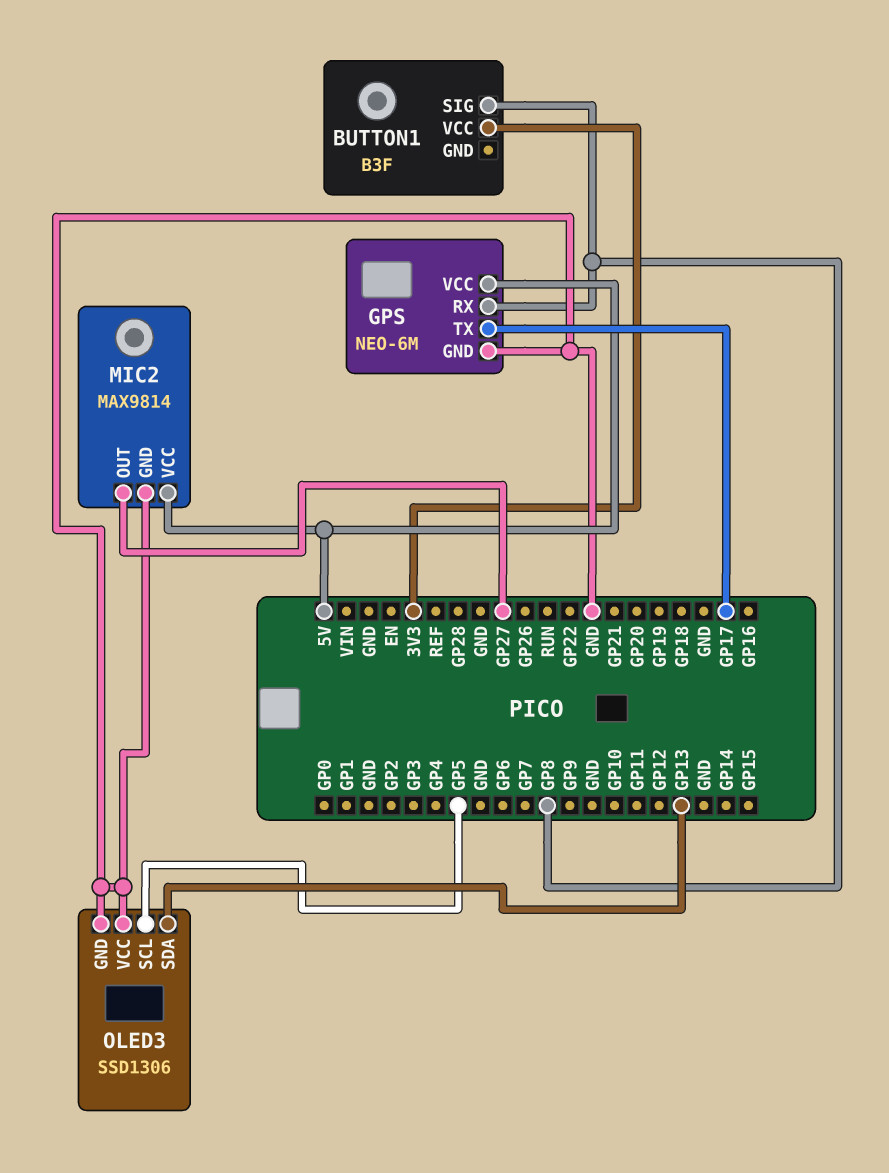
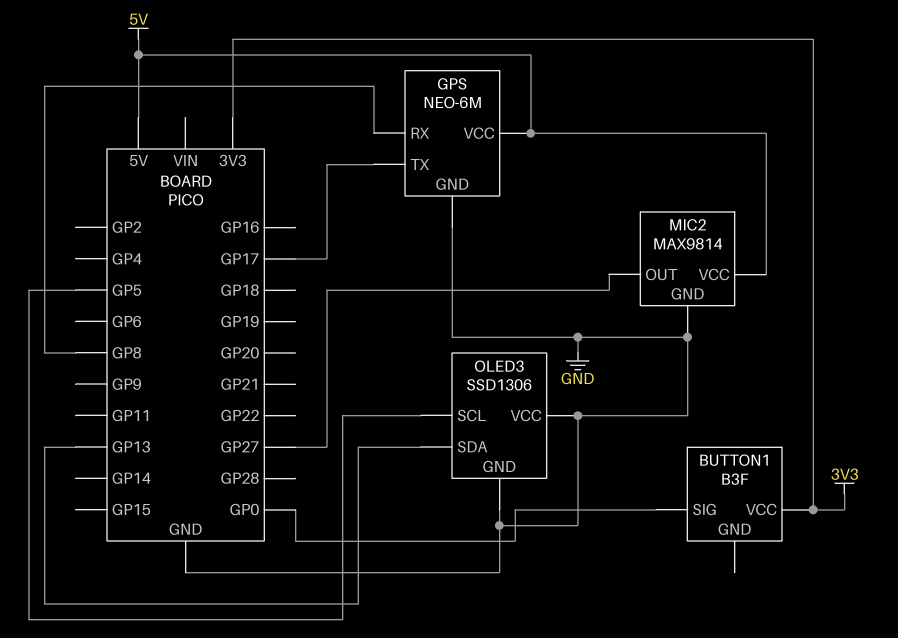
BUTTON1 pin SIG: GP8 -> GP0

